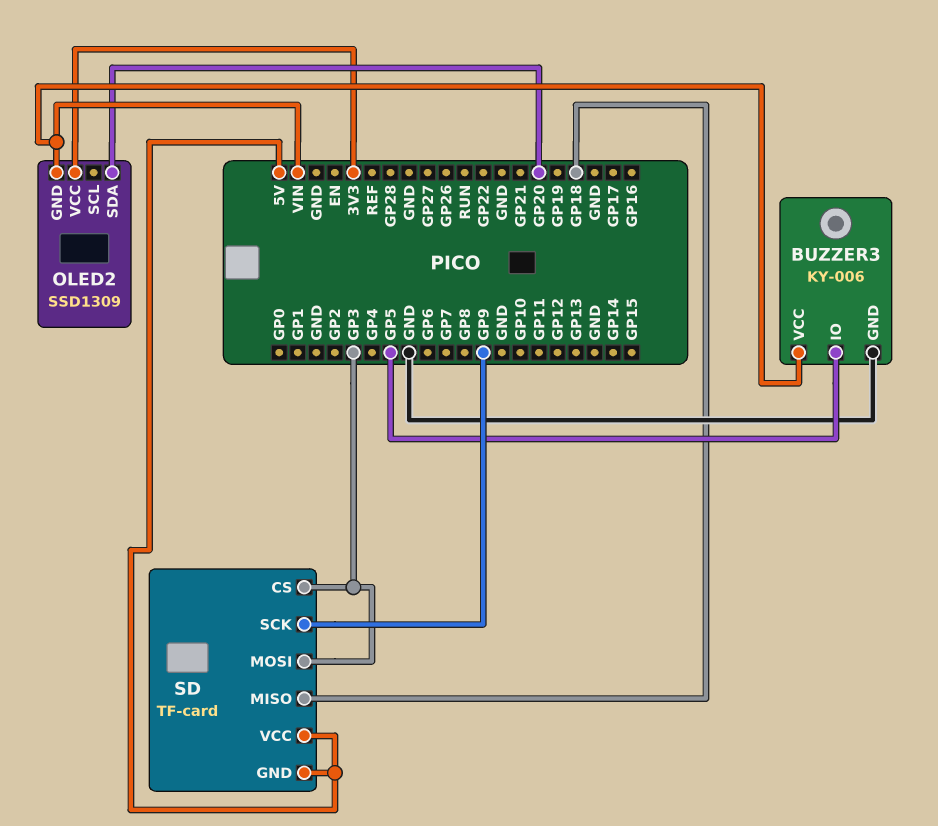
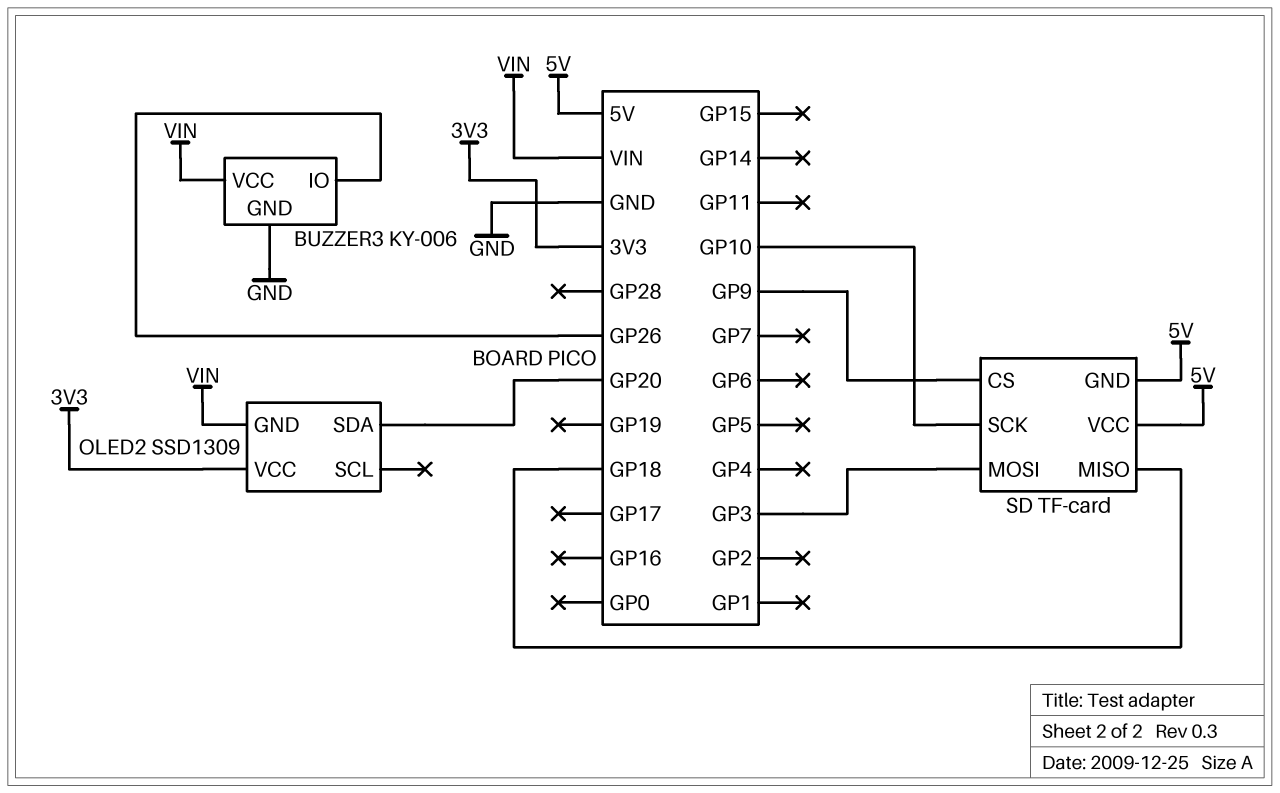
BUZZER3 pin IO: GP5 -> GP26
SD pin CS: GP3 -> GP9
SD pin SCK: GP9 -> GP10

